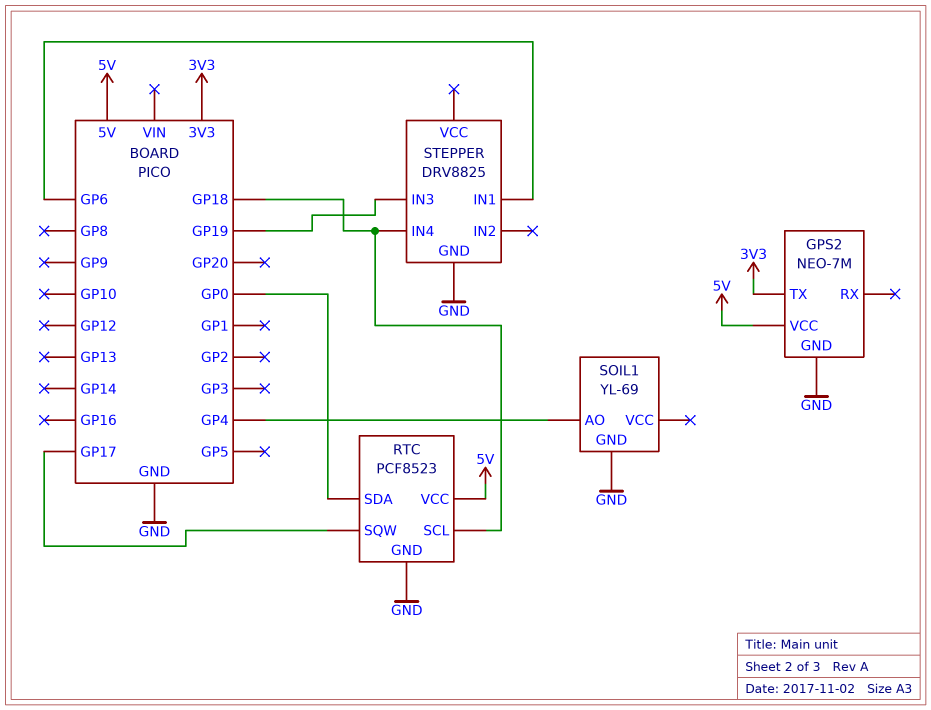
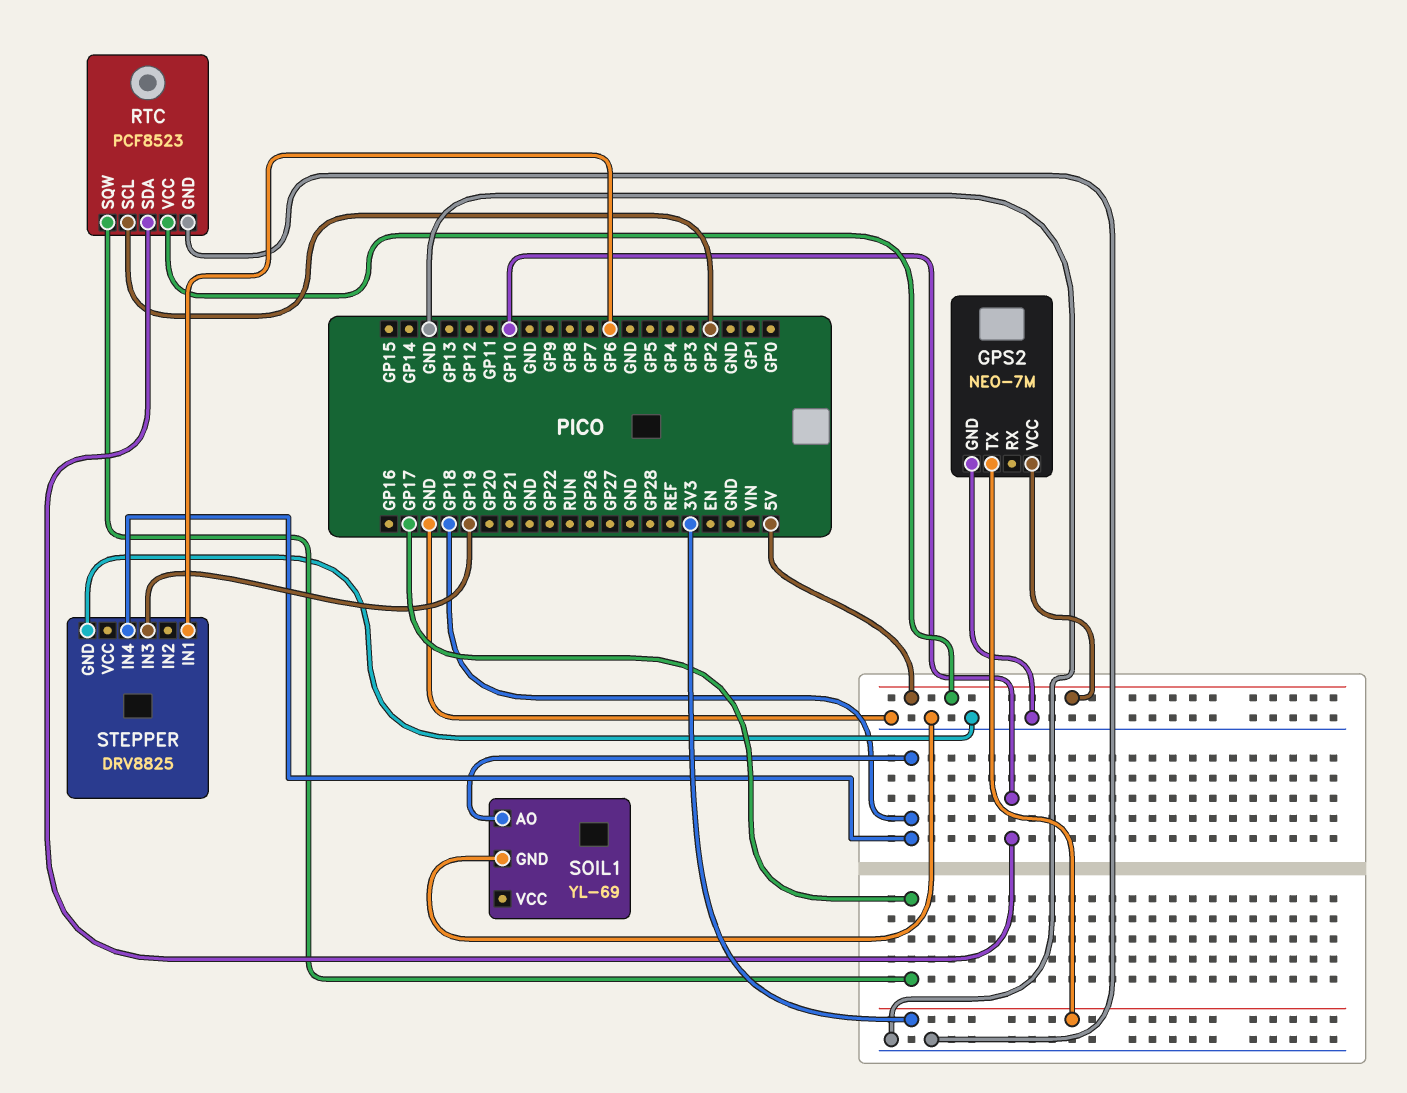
RTC pin SCL: GP18 -> GP2
RTC pin SDA: GP0 -> GP10
SOIL1 pin AO: GP4 -> GP18

